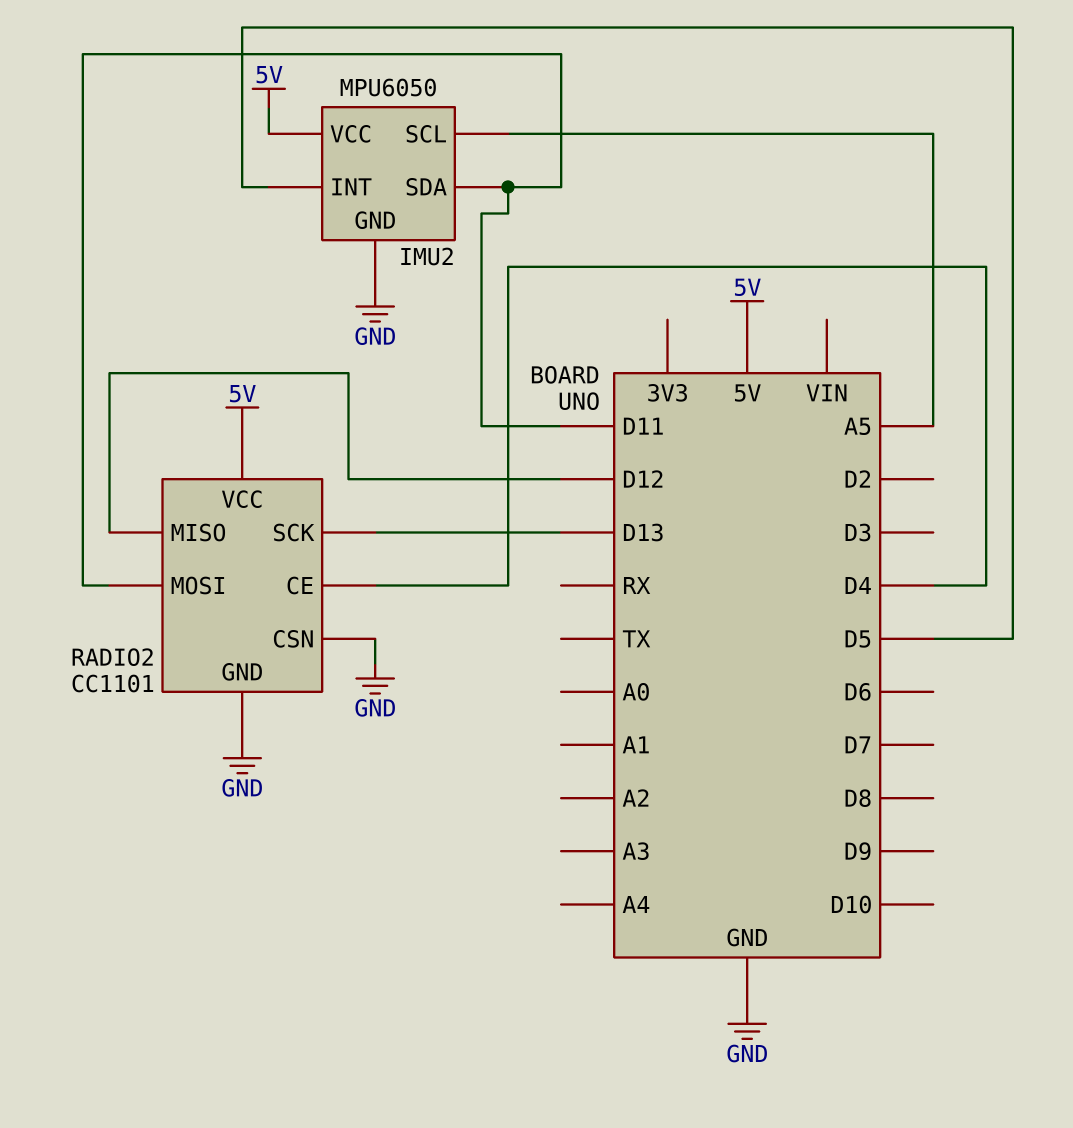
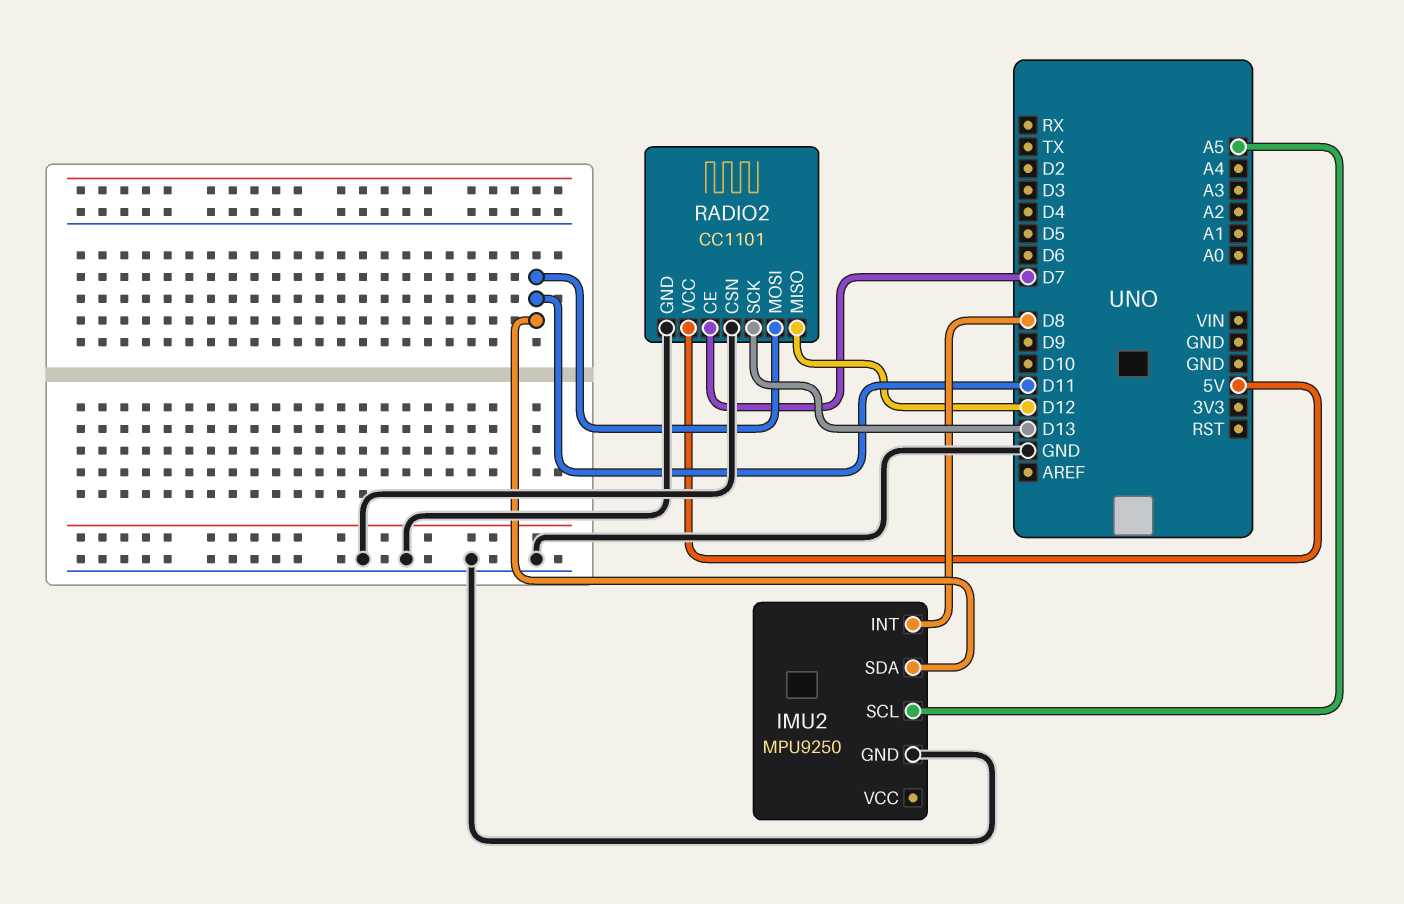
IMU2: MPU6050 -> MPU9250
IMU2 pin INT: D5 -> D8
IMU2 pin VCC: 5V -> none
RADIO2 pin CE: D4 -> D7

